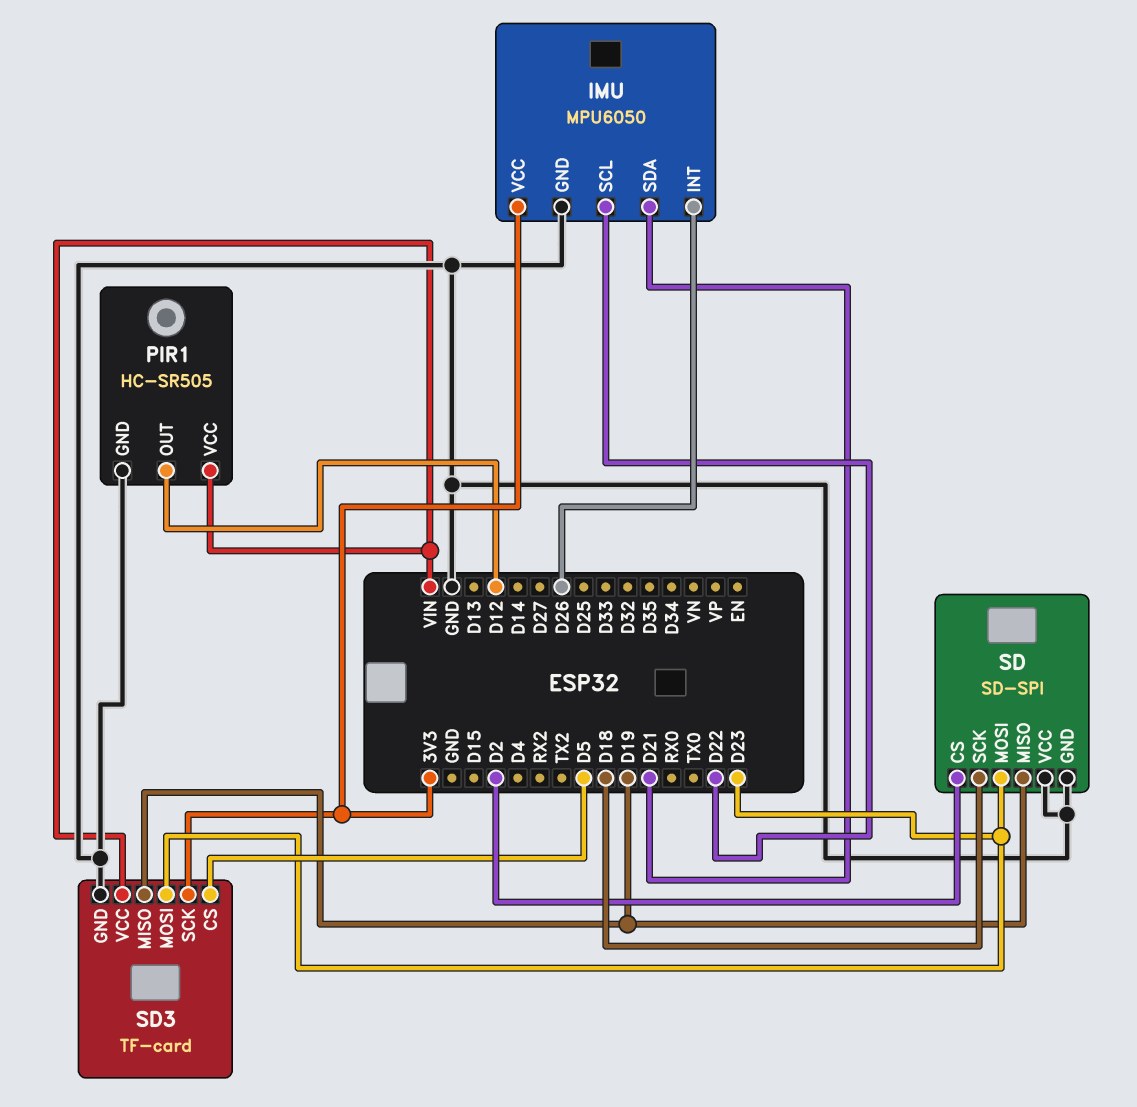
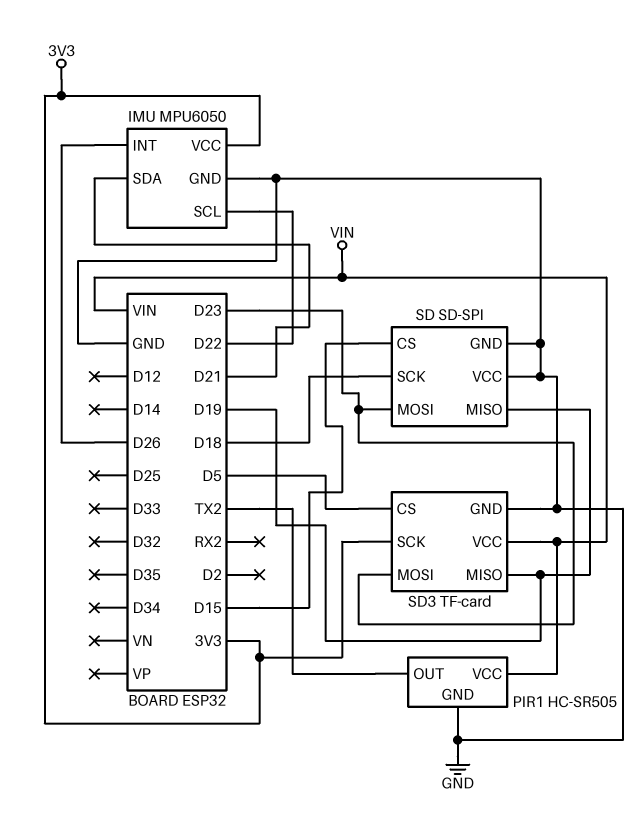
PIR1 pin OUT: D12 -> TX2
SD pin CS: D2 -> D15

